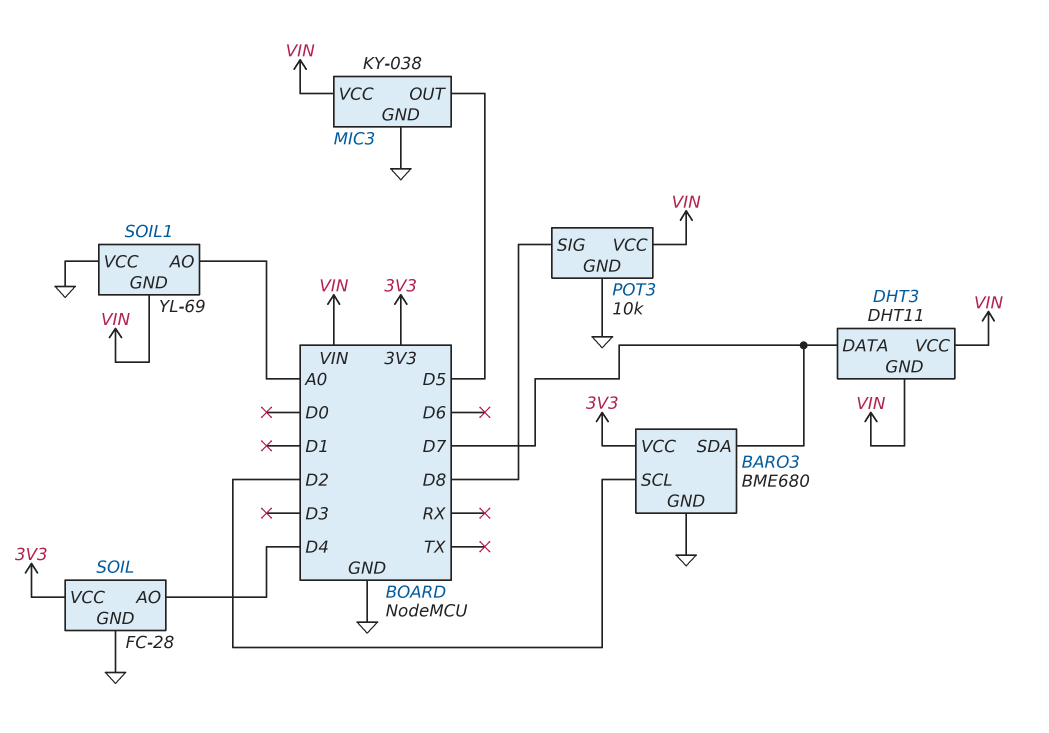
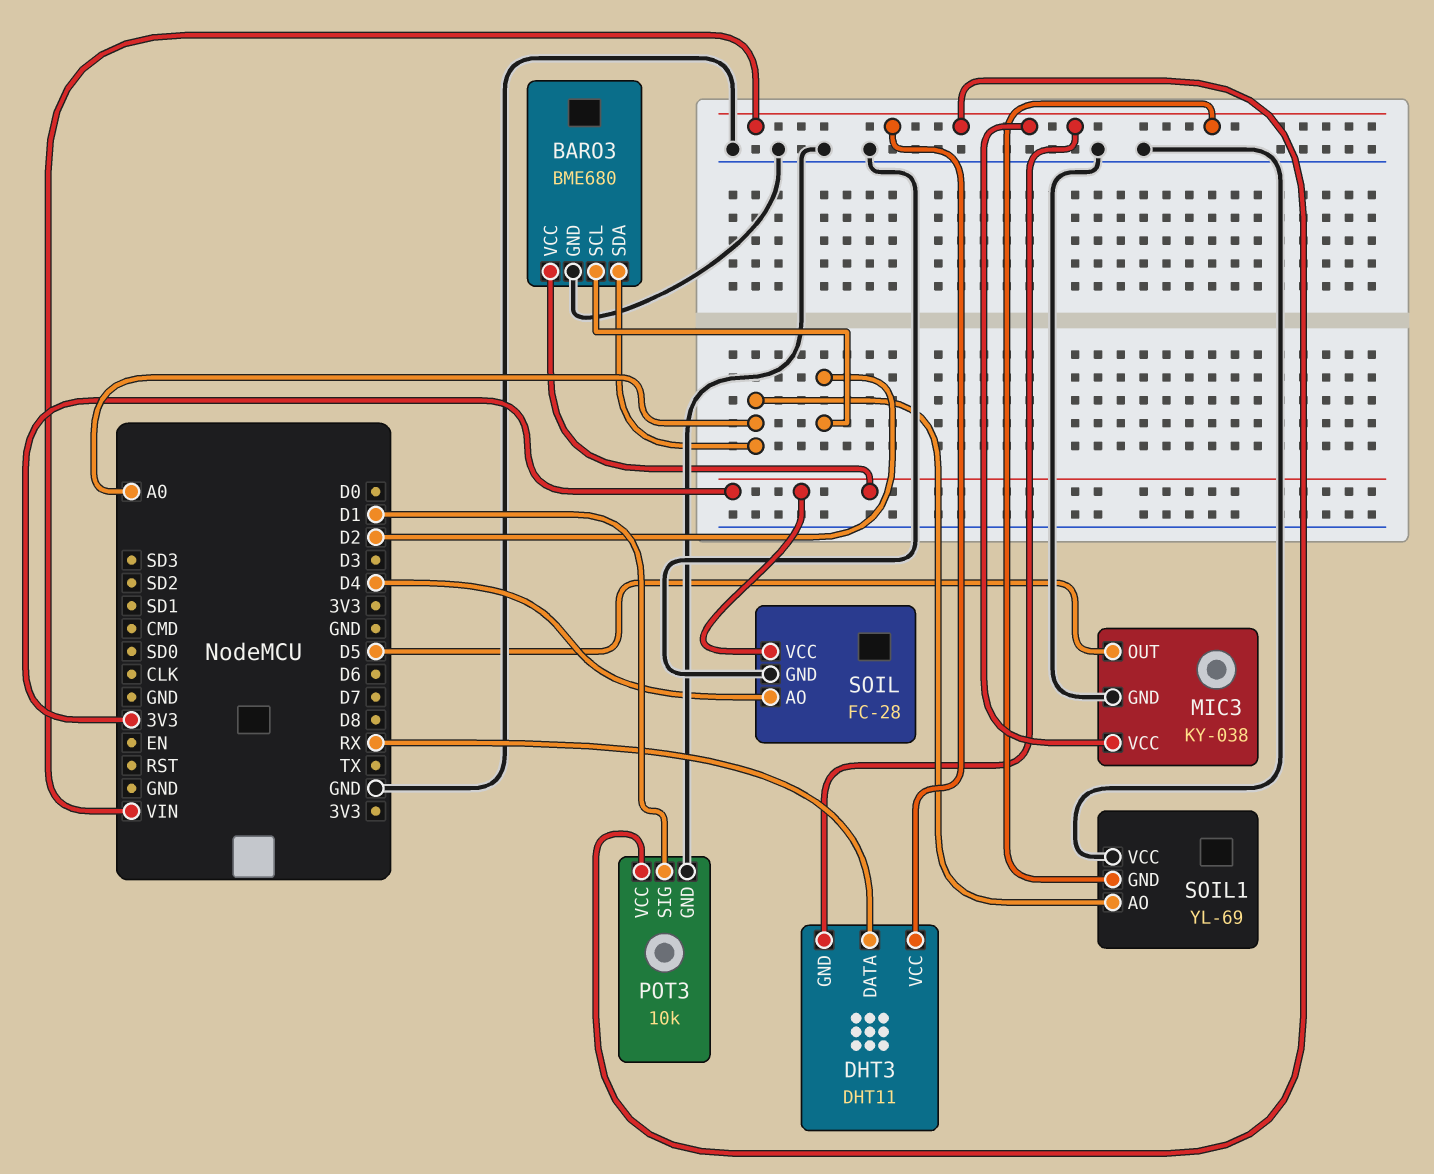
BARO3 pin SDA: D7 -> A0
DHT3 pin DATA: D7 -> RX
POT3 pin SIG: D8 -> D1

